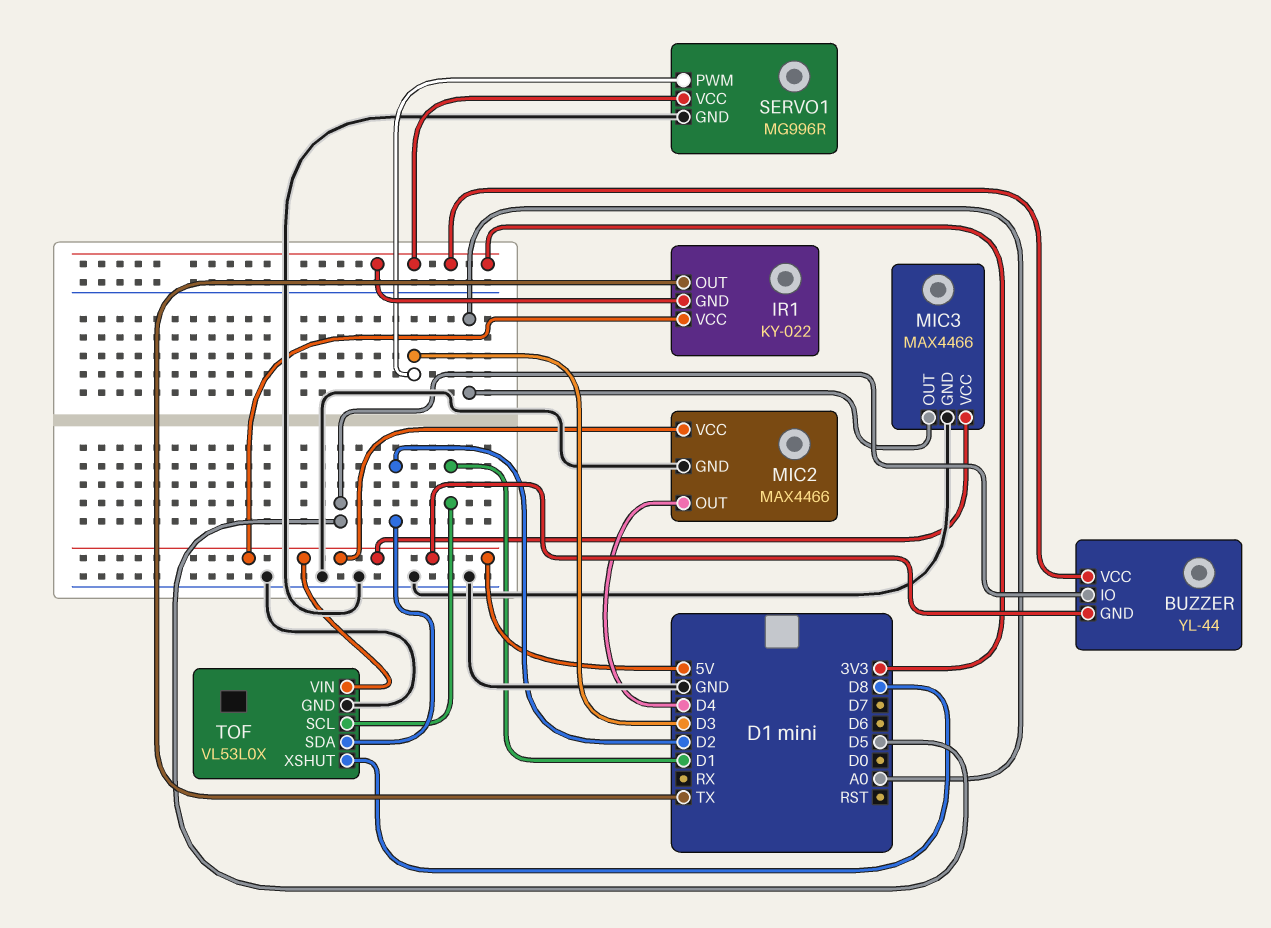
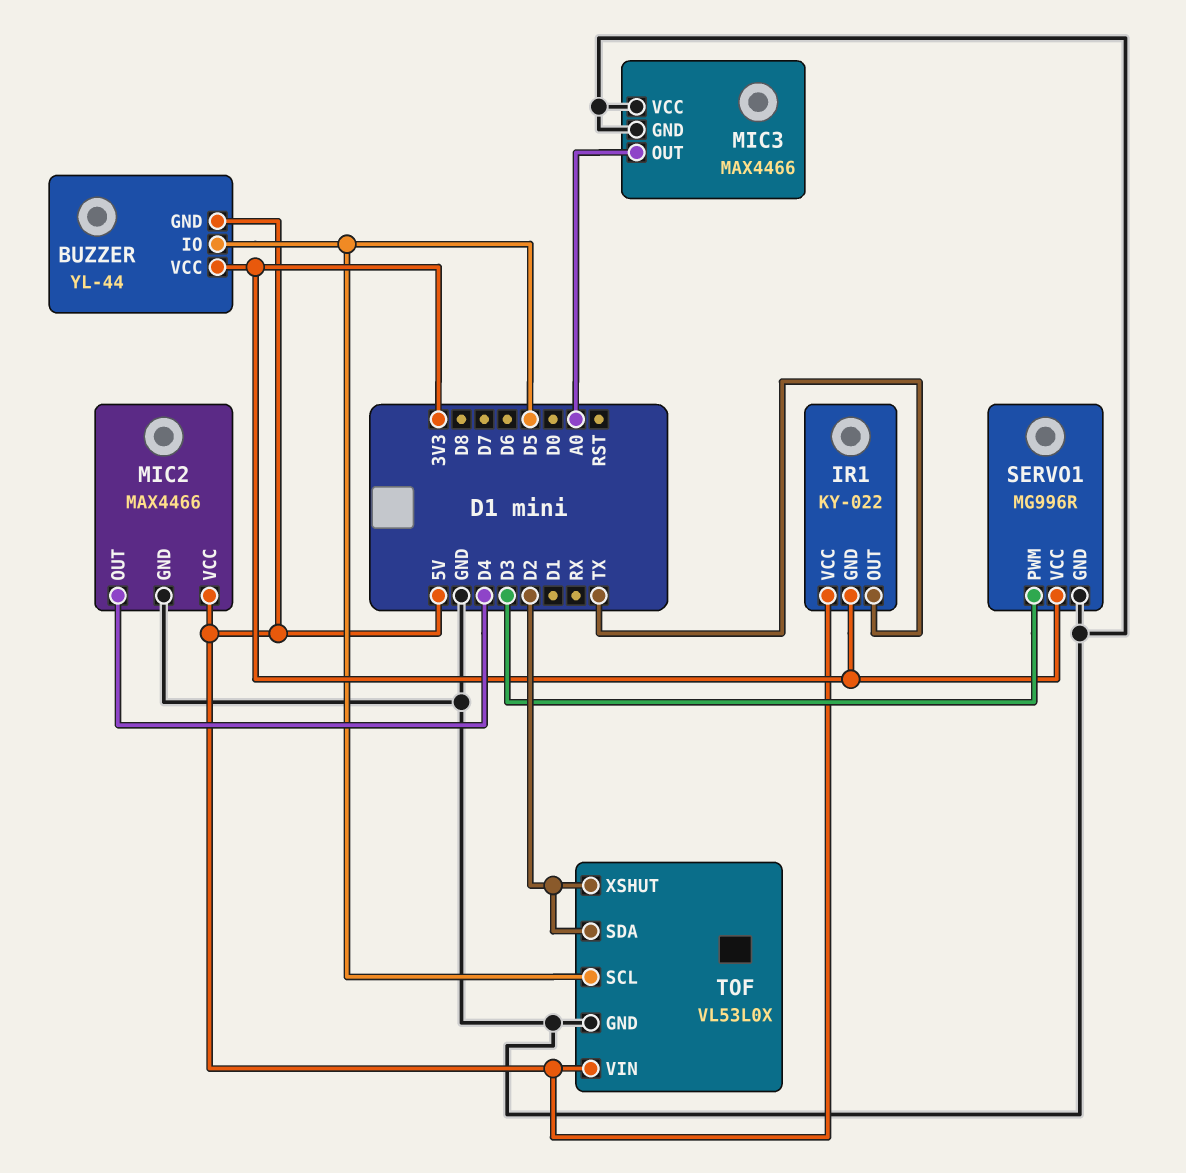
MIC3 pin VCC: 5V -> GND
TOF pin SCL: D1 -> D5
TOF pin XSHUT: D8 -> D2

